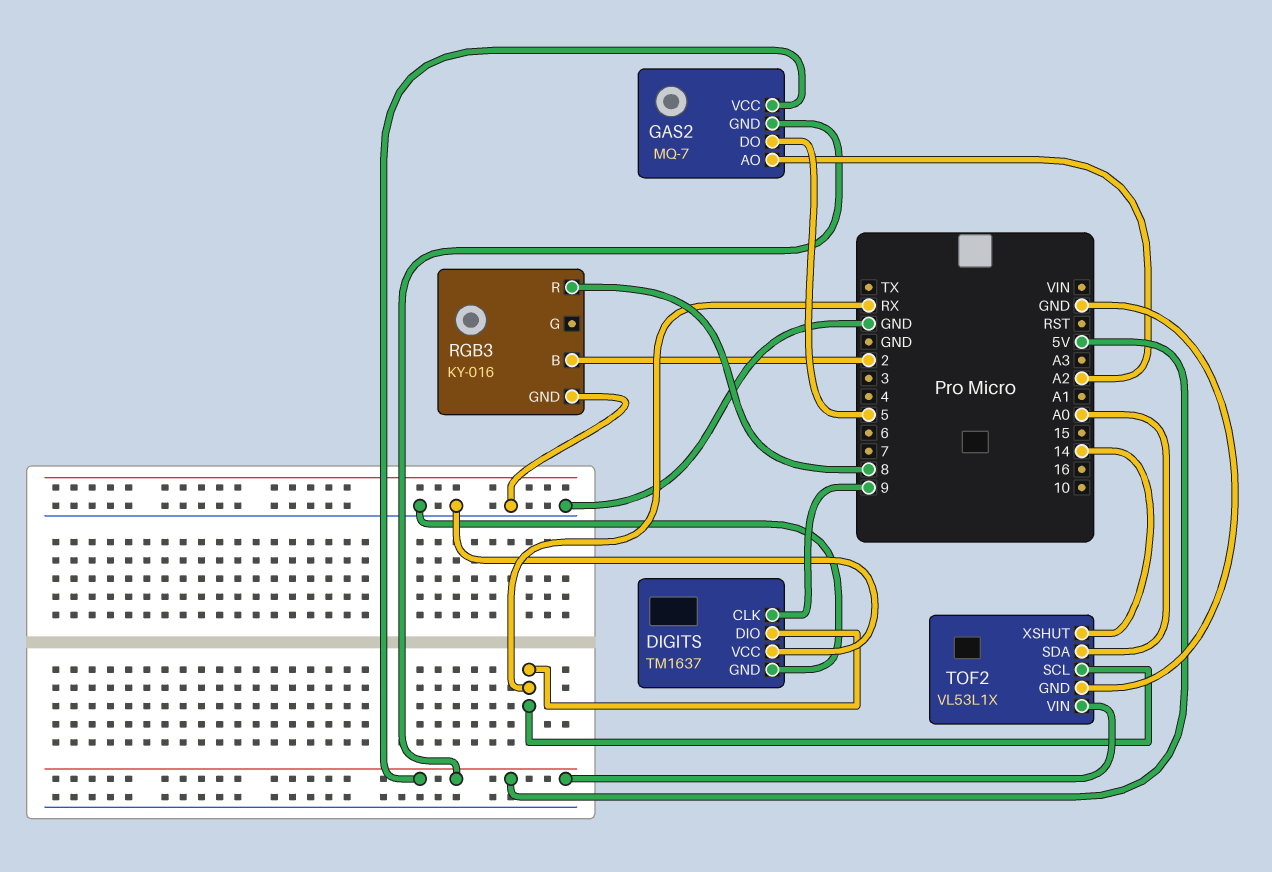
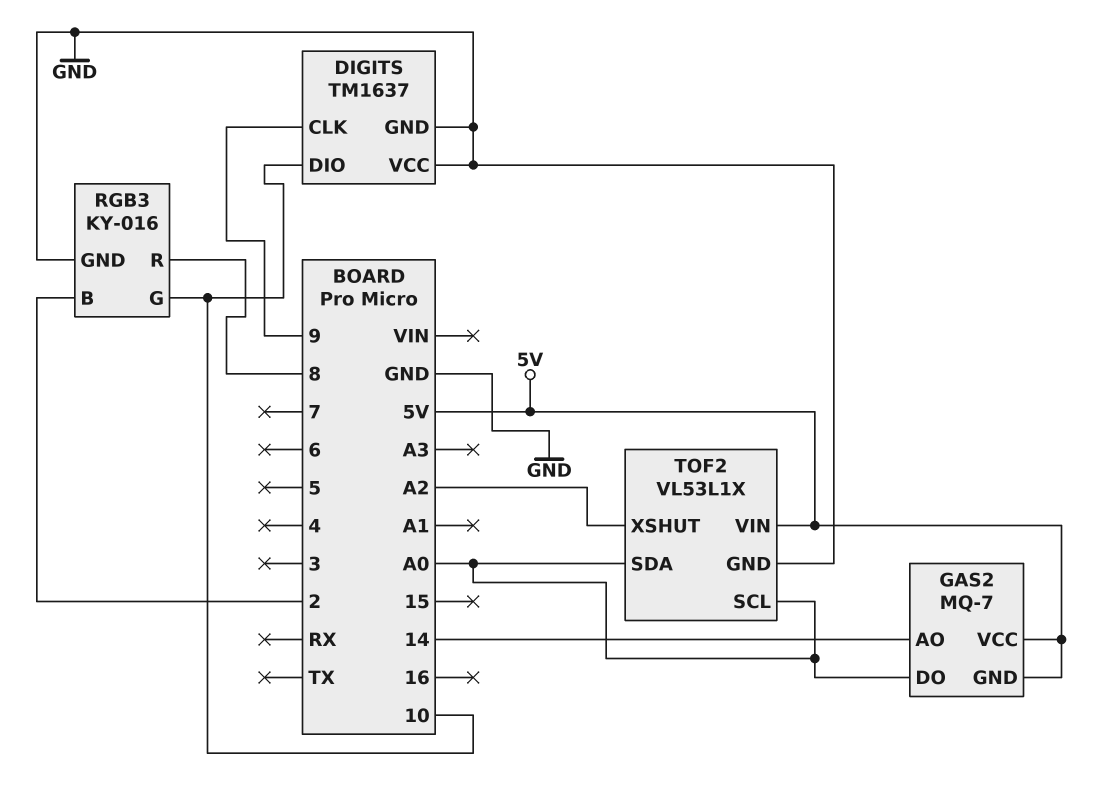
DIGITS pin DIO: RX -> 10
GAS2 pin AO: A2 -> 14
GAS2 pin DO: 5 -> A0
RGB3 pin G: none -> 10
TOF2 pin SCL: RX -> A0
TOF2 pin XSHUT: 14 -> A2

